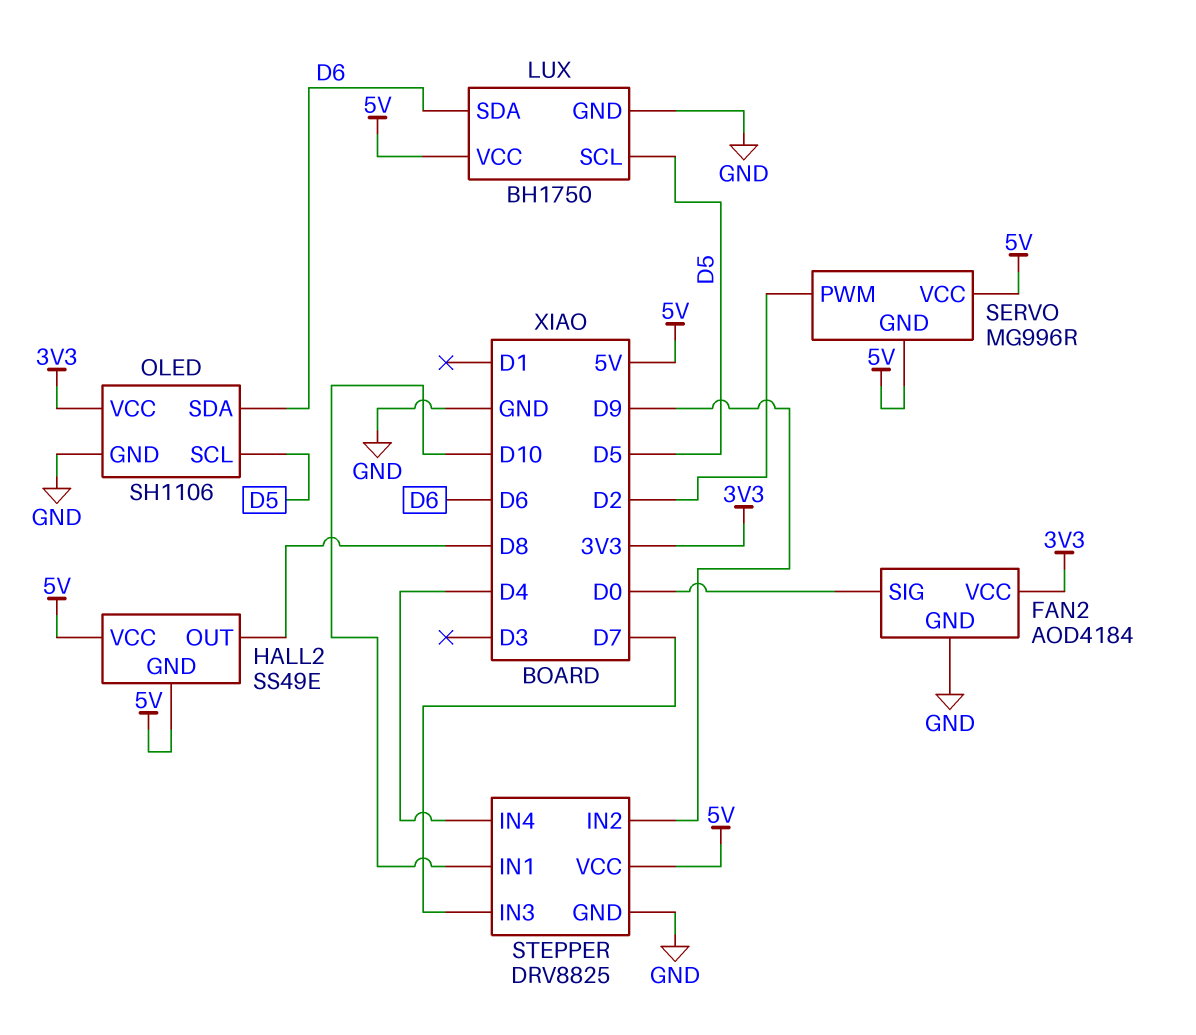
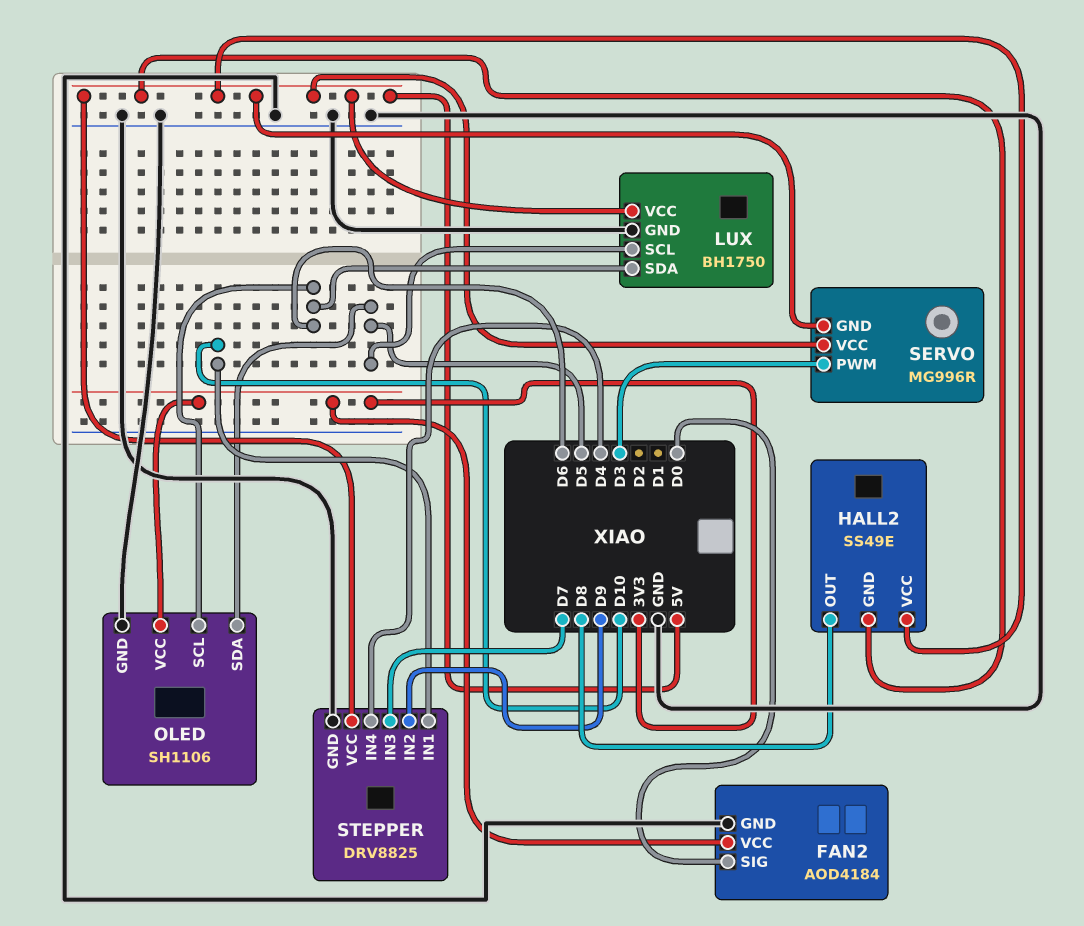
OLED pin SCL: D5 -> D6
OLED pin SDA: D6 -> D5
SERVO pin PWM: D2 -> D3

